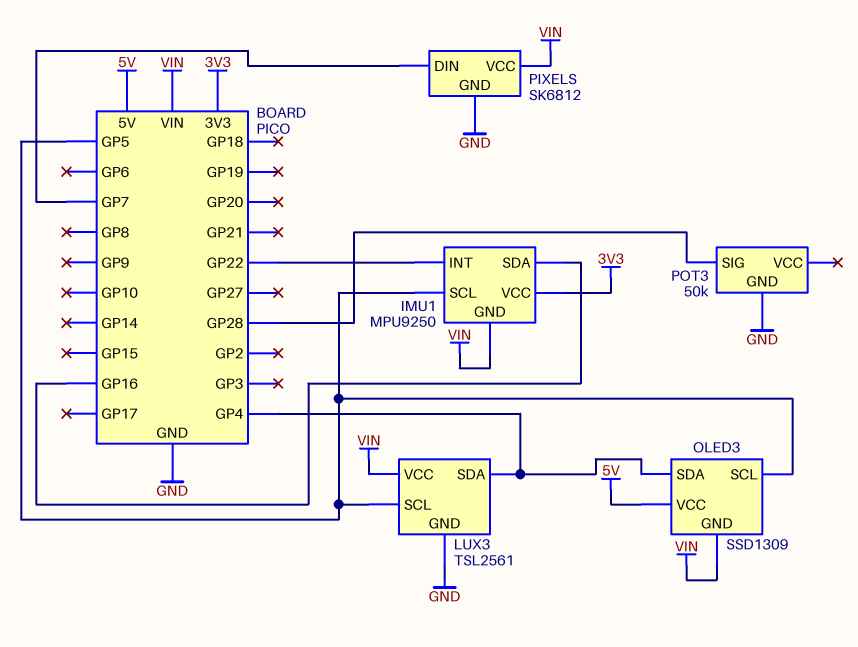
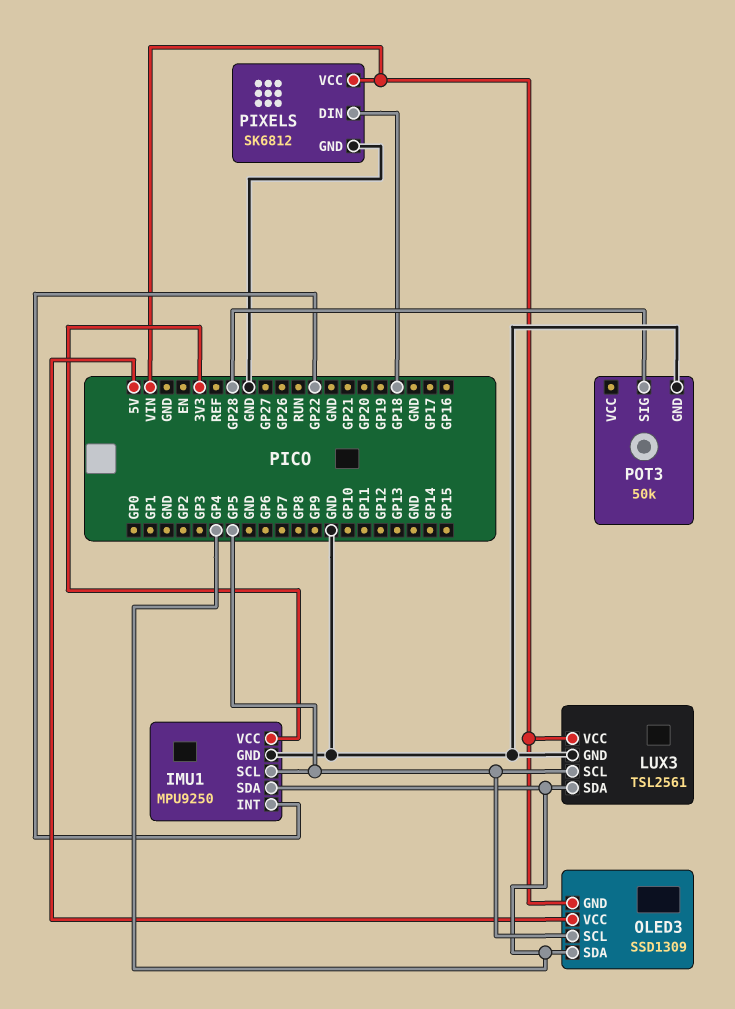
IMU1 pin GND: VIN -> GND
IMU1 pin SDA: GP16 -> GP4
PIXELS pin DIN: GP7 -> GP18

